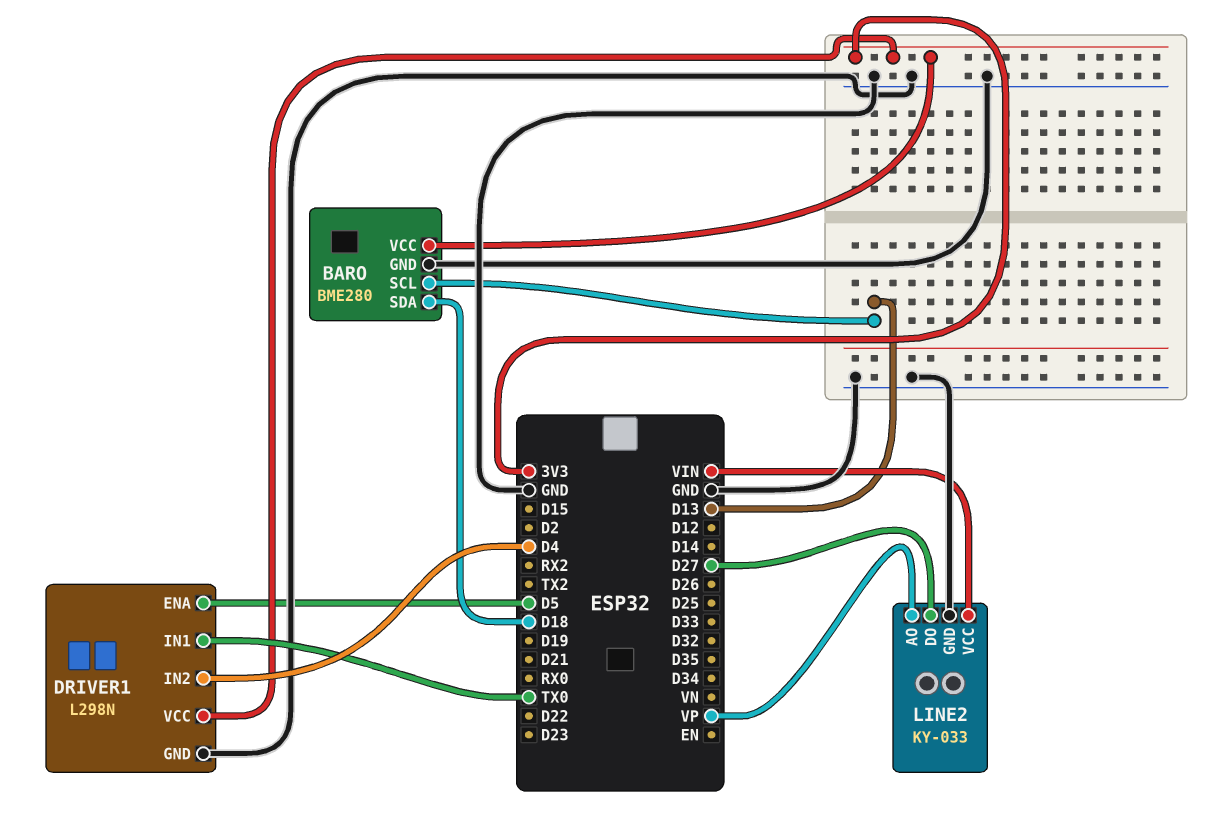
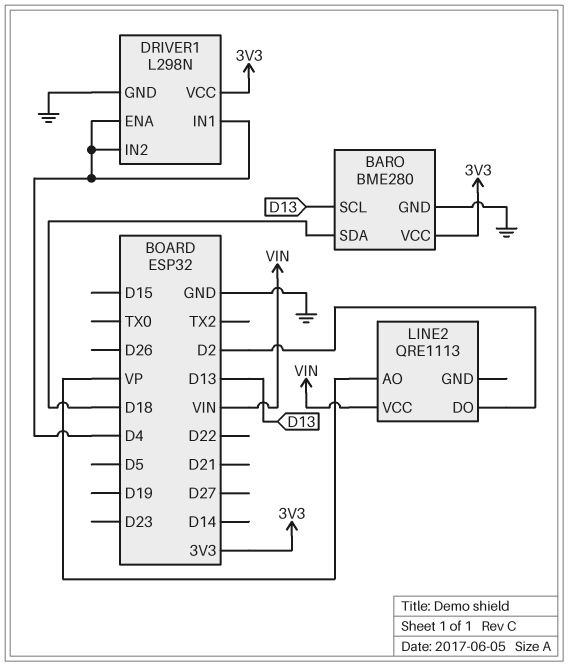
DRIVER1 pin ENA: D5 -> D4
DRIVER1 pin IN1: TX0 -> D4
LINE2: KY-033 -> QRE1113
LINE2 pin DO: D27 -> D2
LINE2 pin GND: GND -> none

